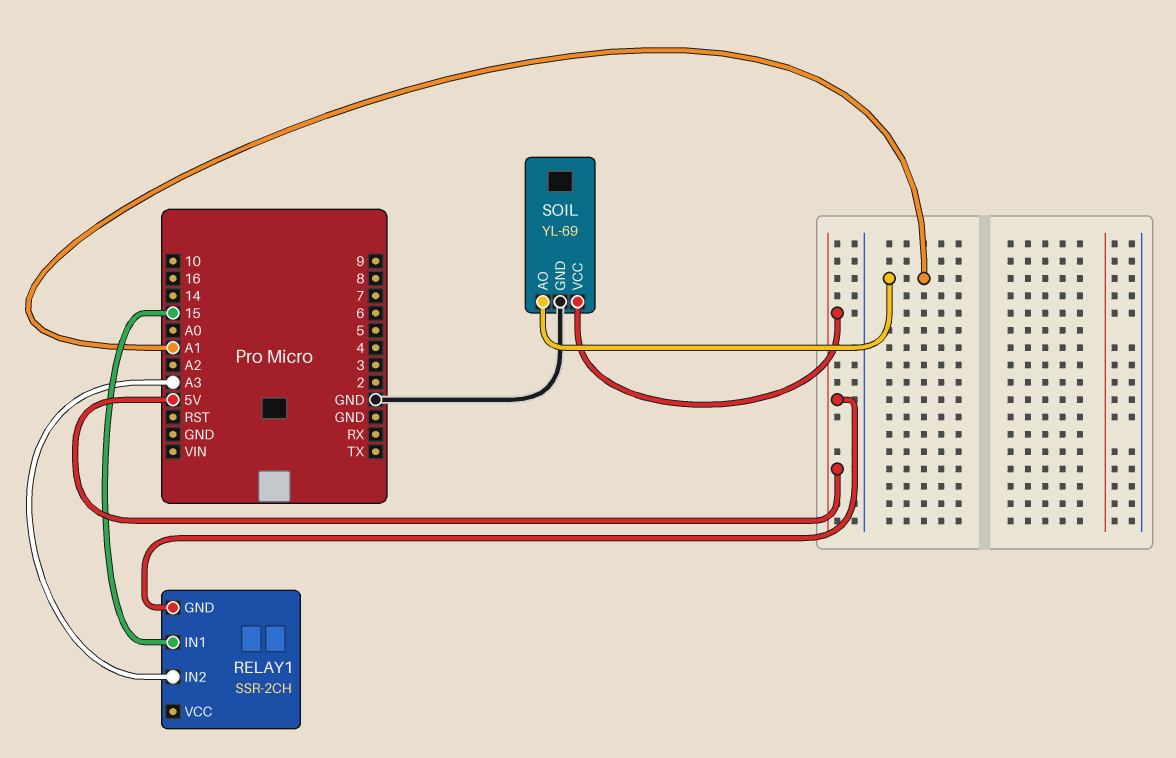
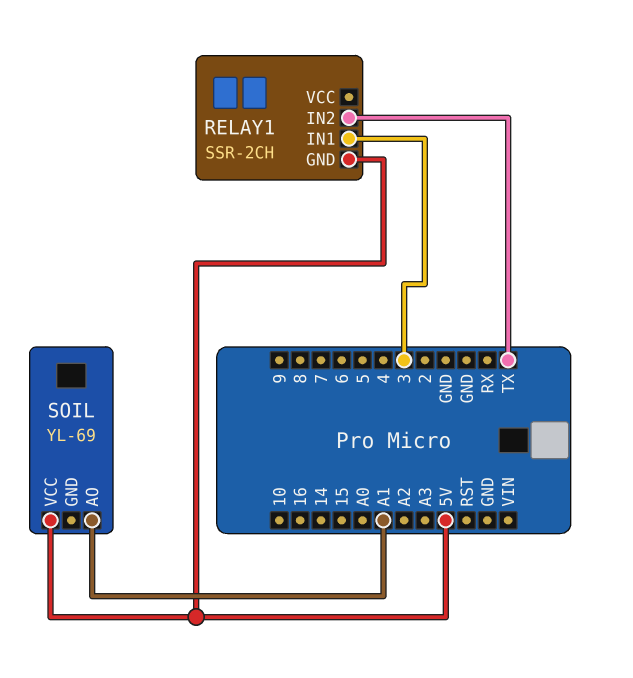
RELAY1 pin IN1: 15 -> 3
RELAY1 pin IN2: A3 -> TX
SOIL pin GND: GND -> none

